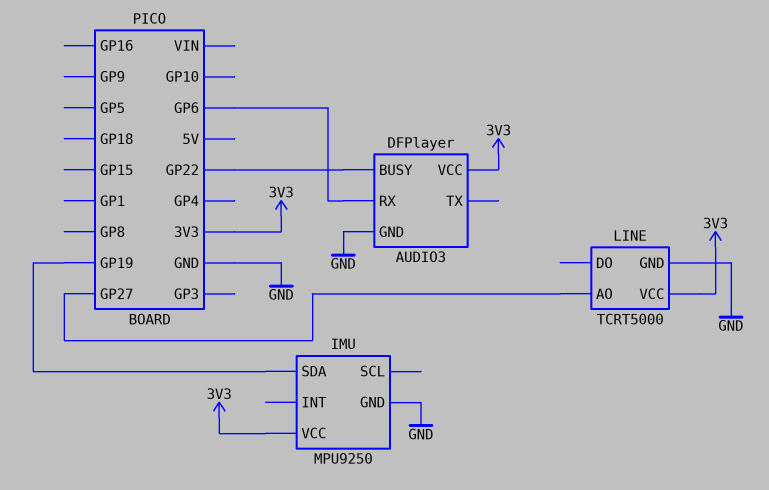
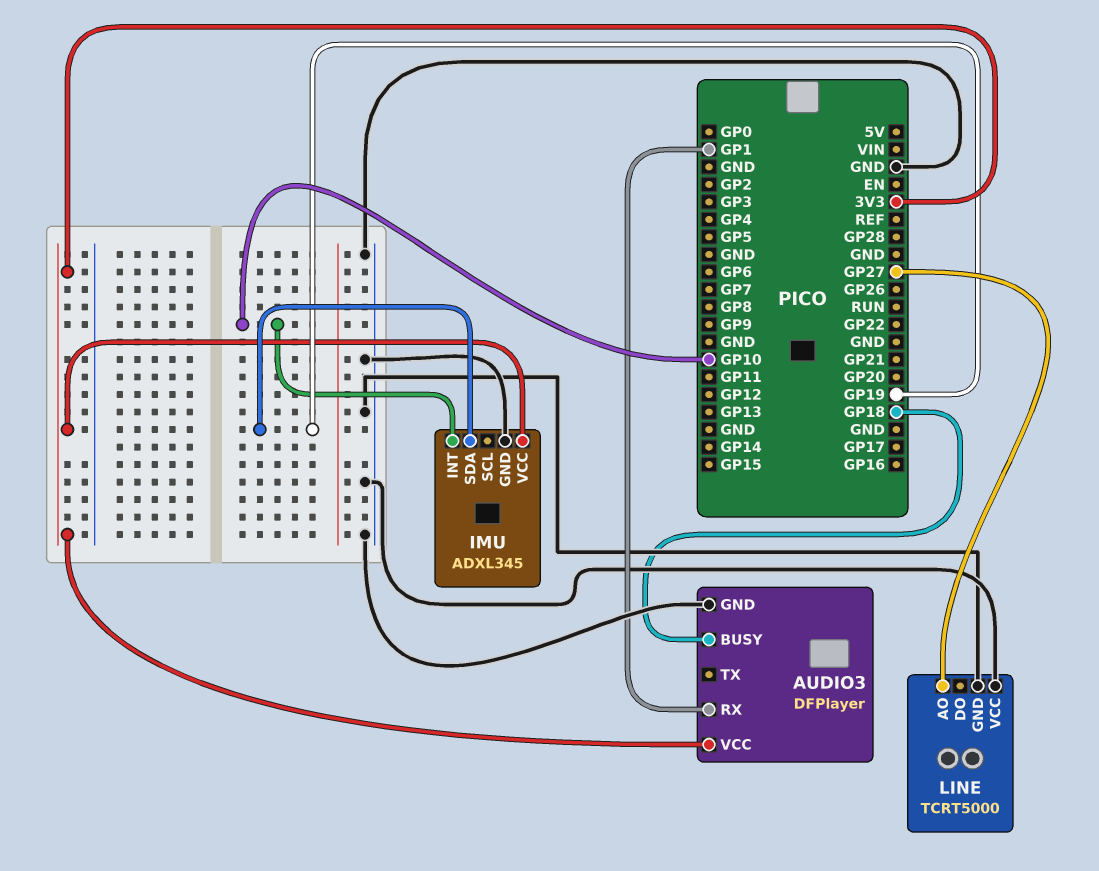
AUDIO3 pin BUSY: GP22 -> GP18
AUDIO3 pin RX: GP6 -> GP1
IMU: MPU9250 -> ADXL345
IMU pin INT: none -> GP10
LINE pin VCC: 3V3 -> GND

